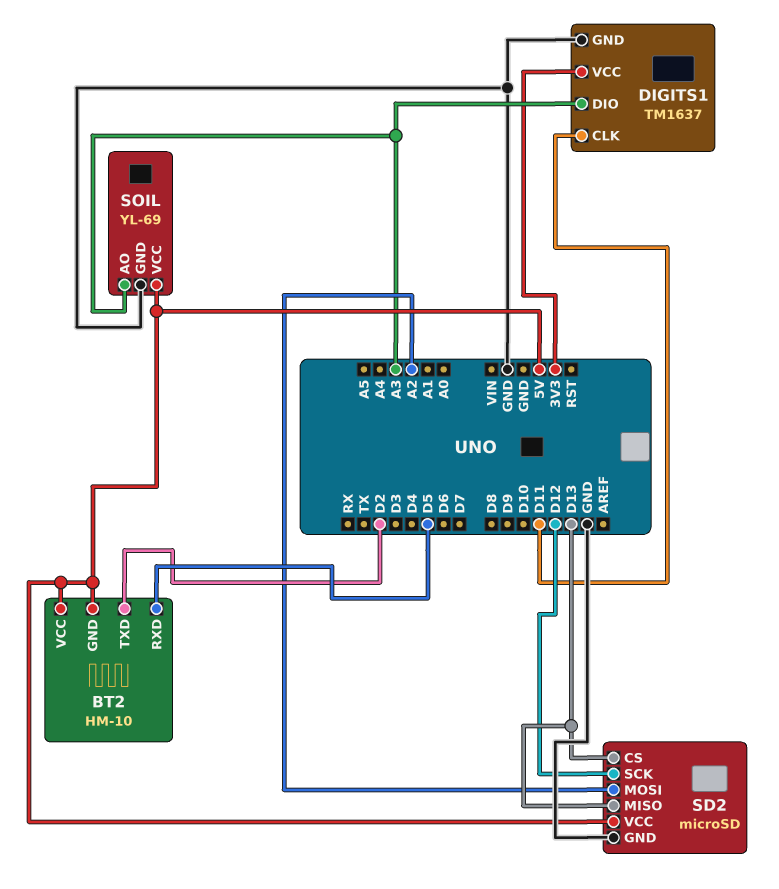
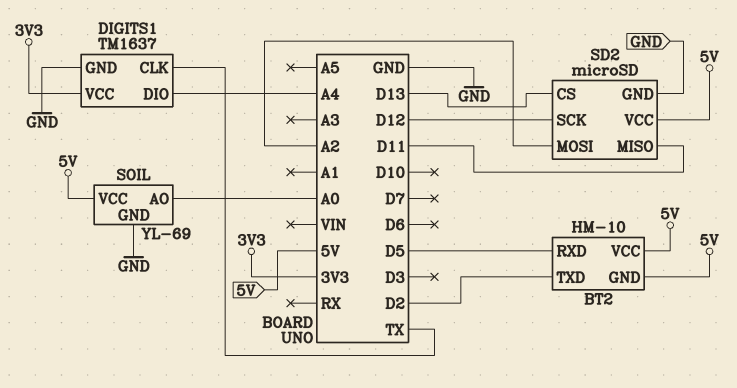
DIGITS1 pin CLK: D11 -> TX
DIGITS1 pin DIO: A3 -> A4
SD2 pin MISO: D13 -> D11
SOIL pin AO: A3 -> A0

